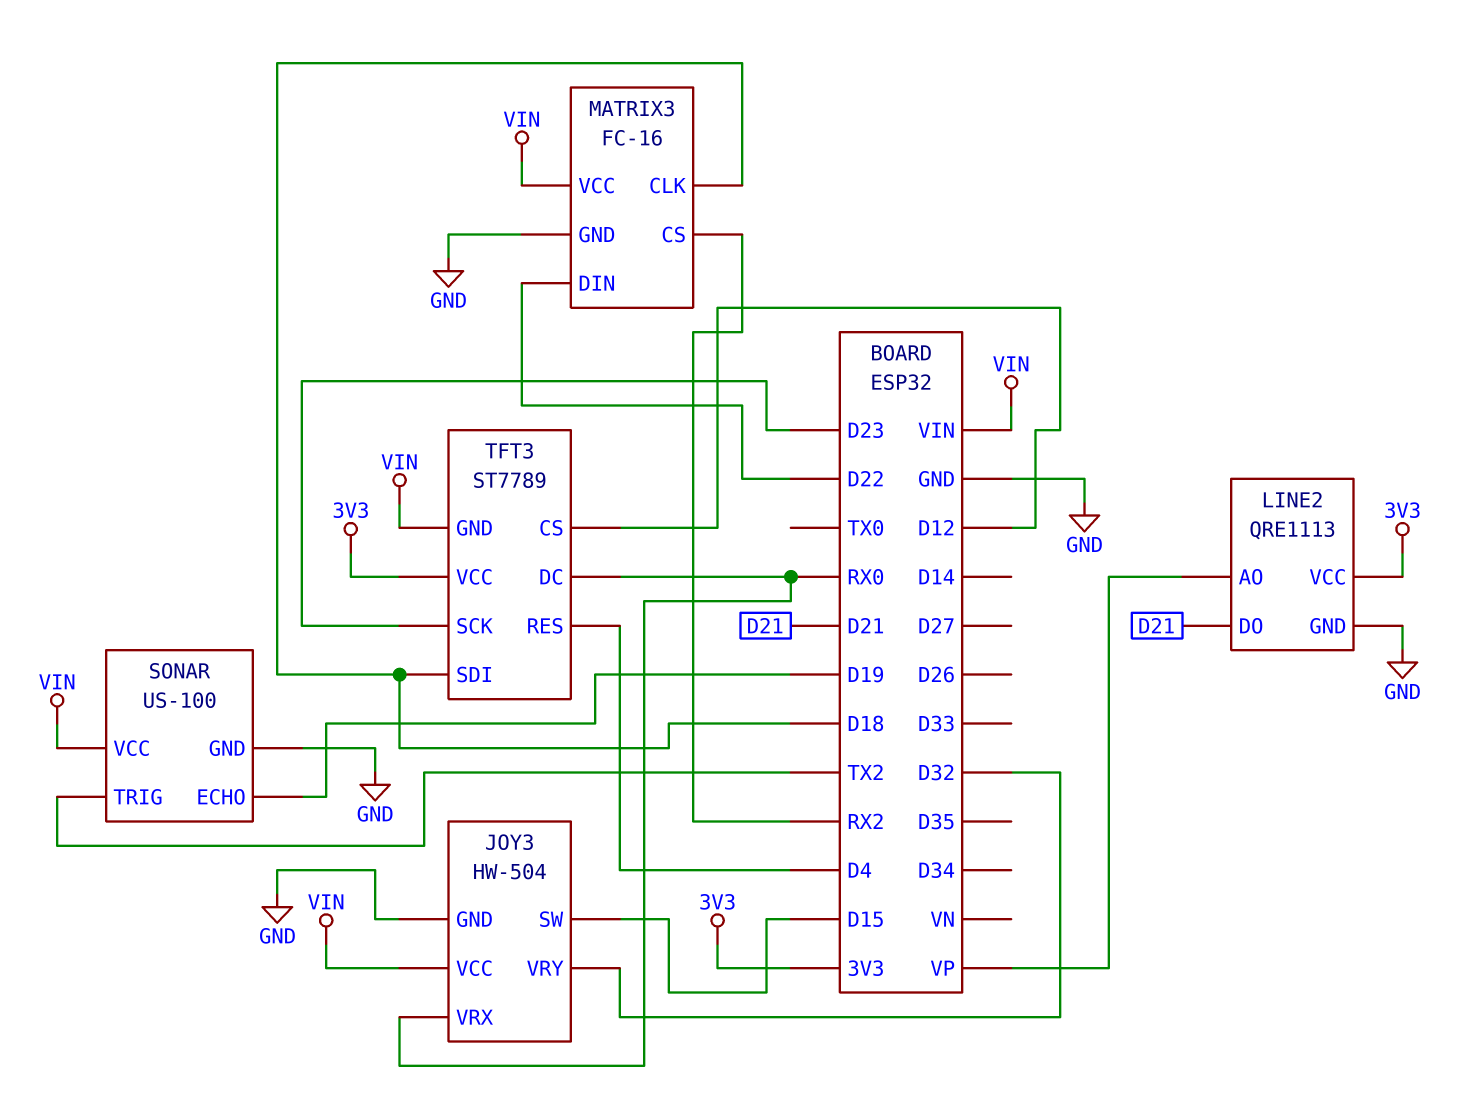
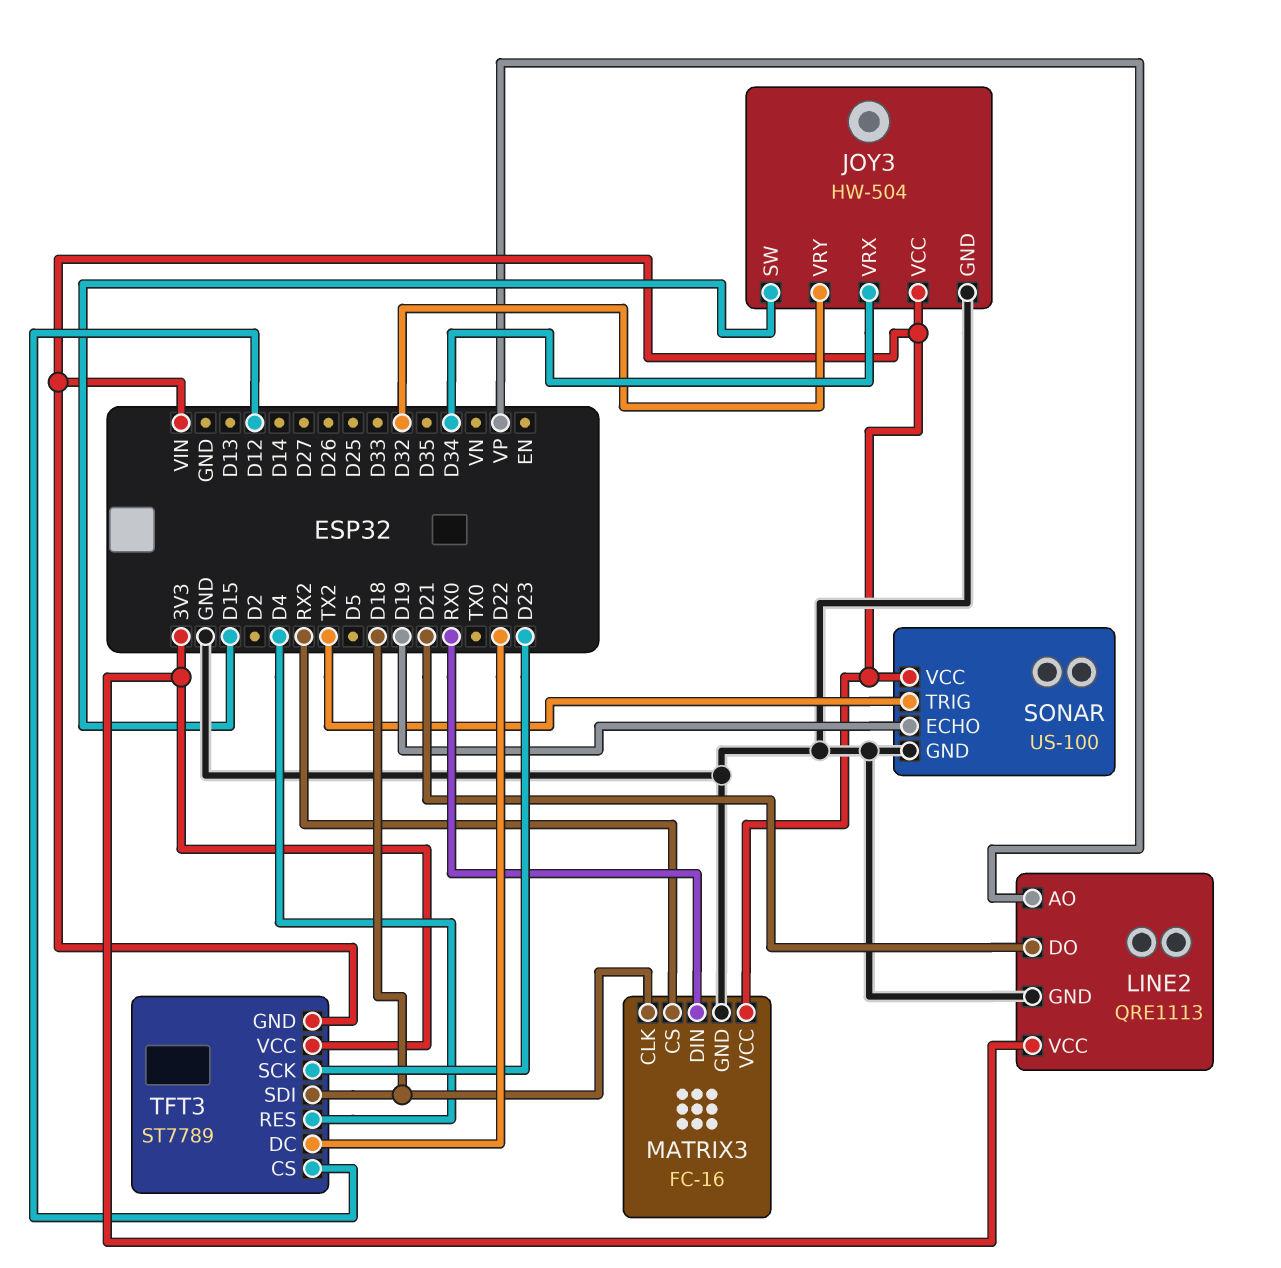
JOY3 pin VRX: RX0 -> D34
MATRIX3 pin DIN: D22 -> RX0
TFT3 pin DC: RX0 -> D22

